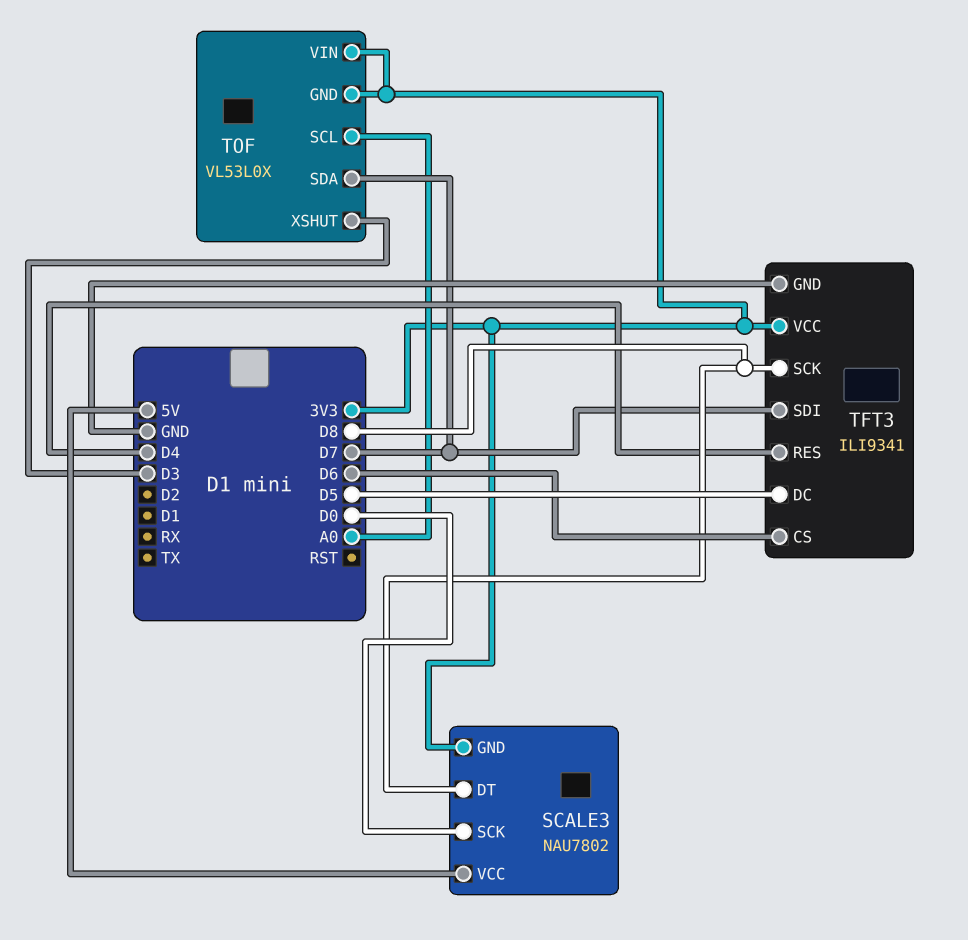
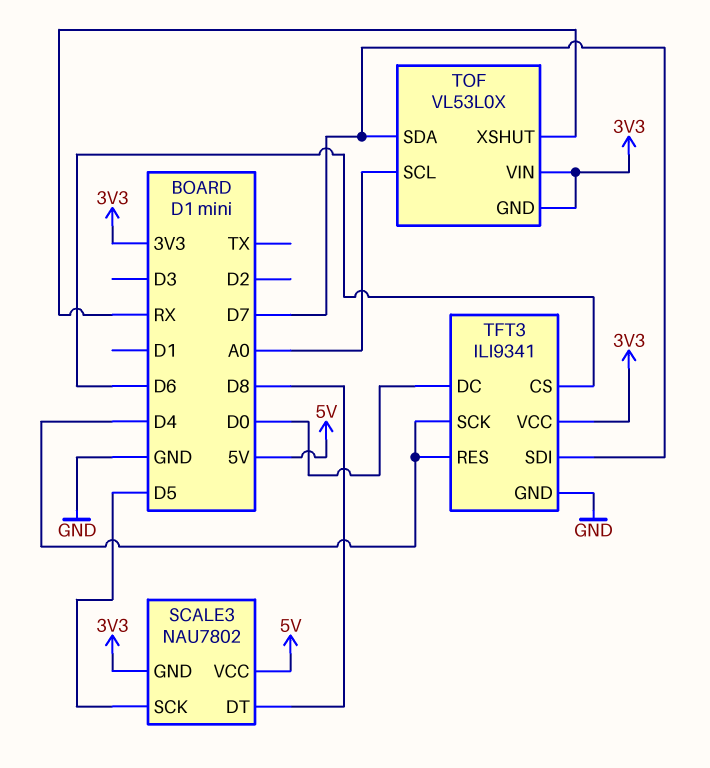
SCALE3 pin SCK: D0 -> D5
TFT3 pin DC: D5 -> D0
TFT3 pin SCK: D8 -> D4
TOF pin XSHUT: D3 -> RX

